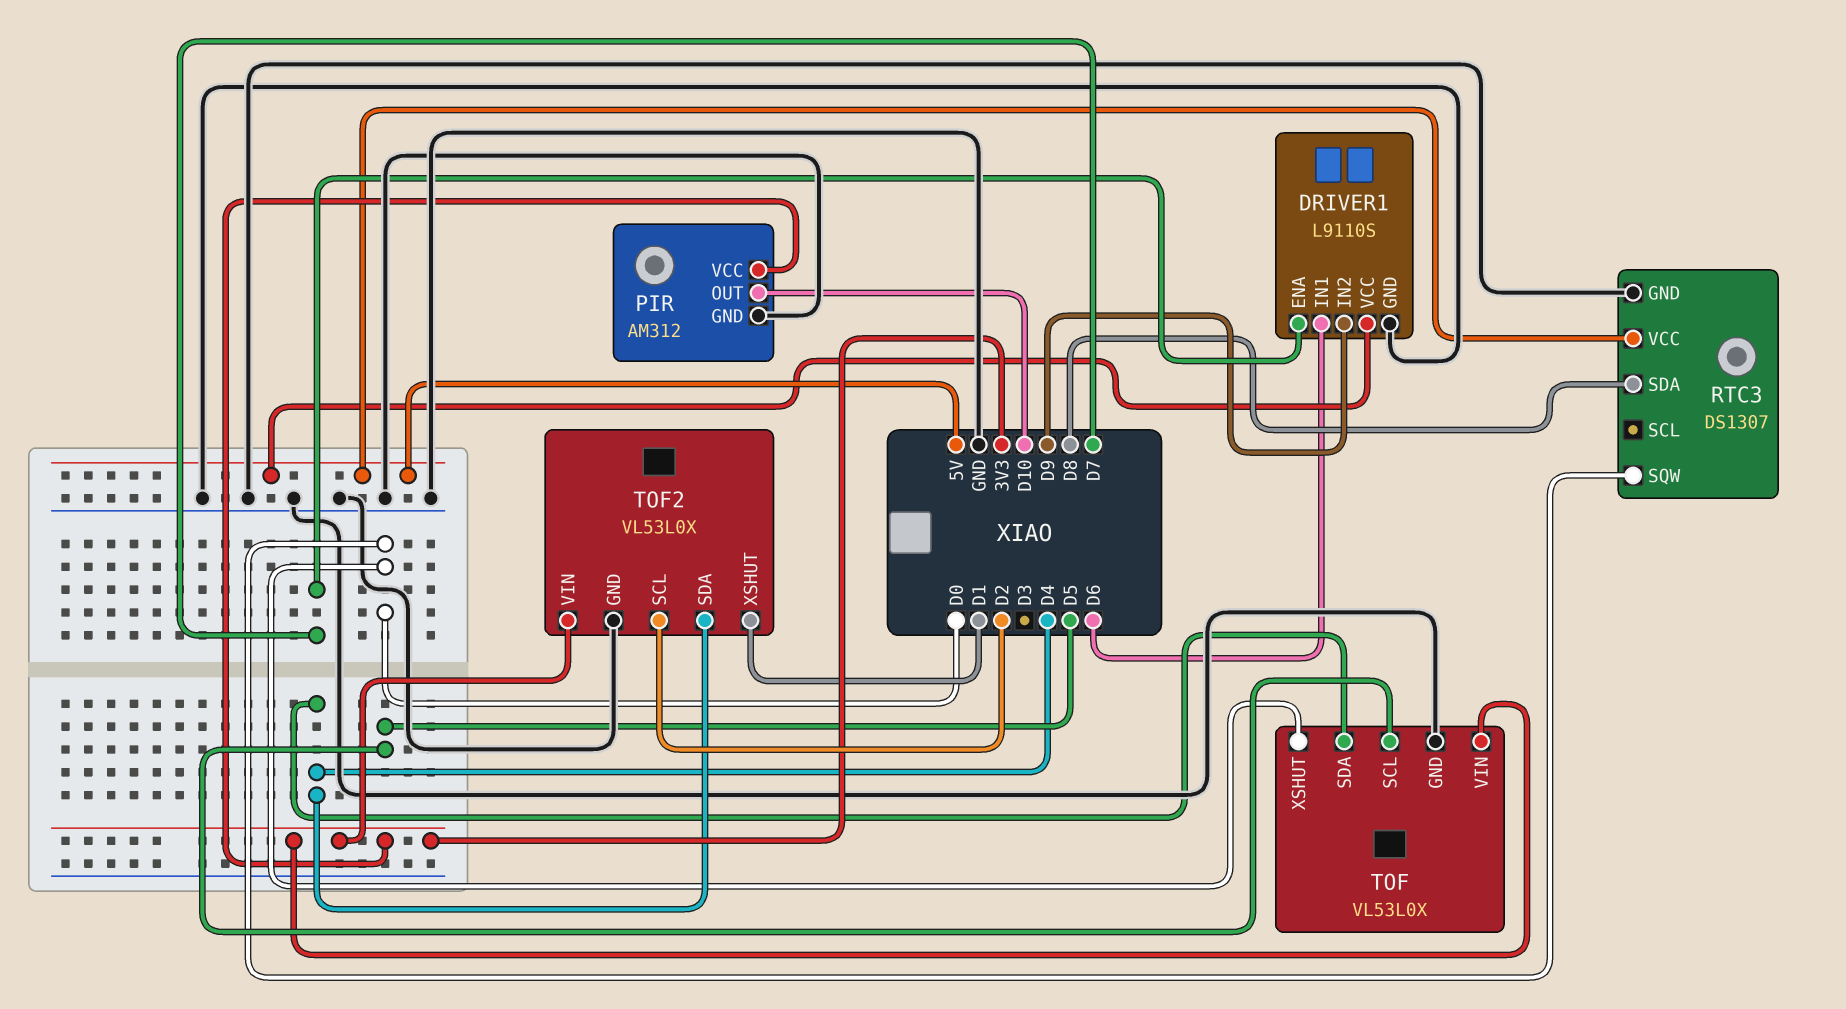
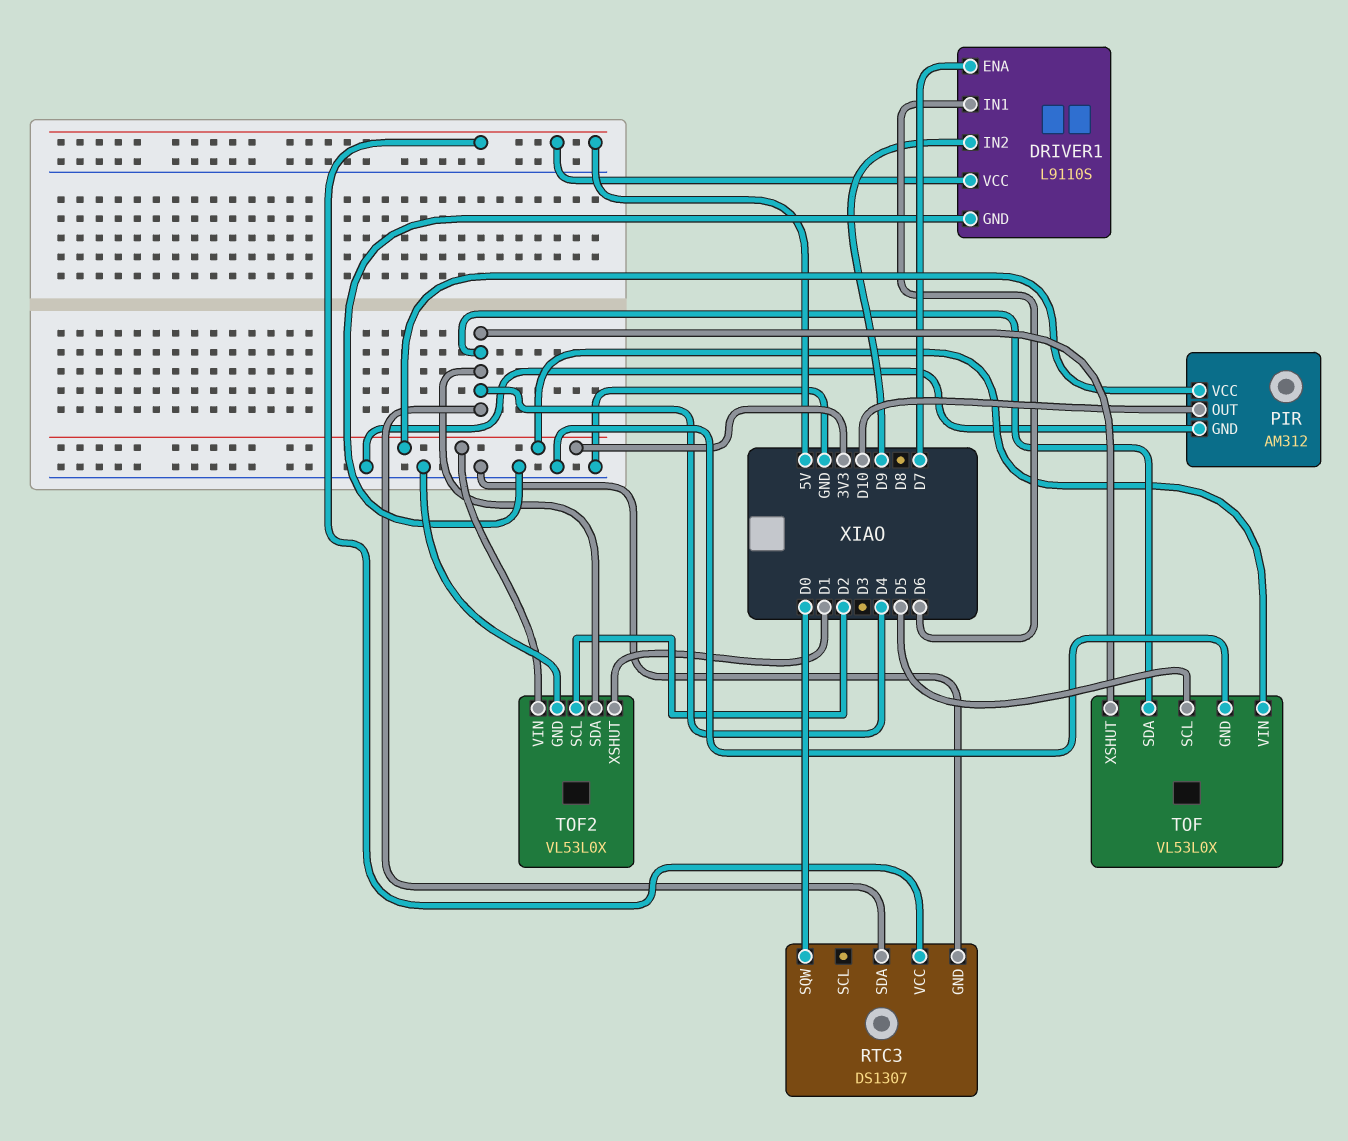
RTC3 pin SDA: D8 -> D4
TOF pin XSHUT: D0 -> D4

